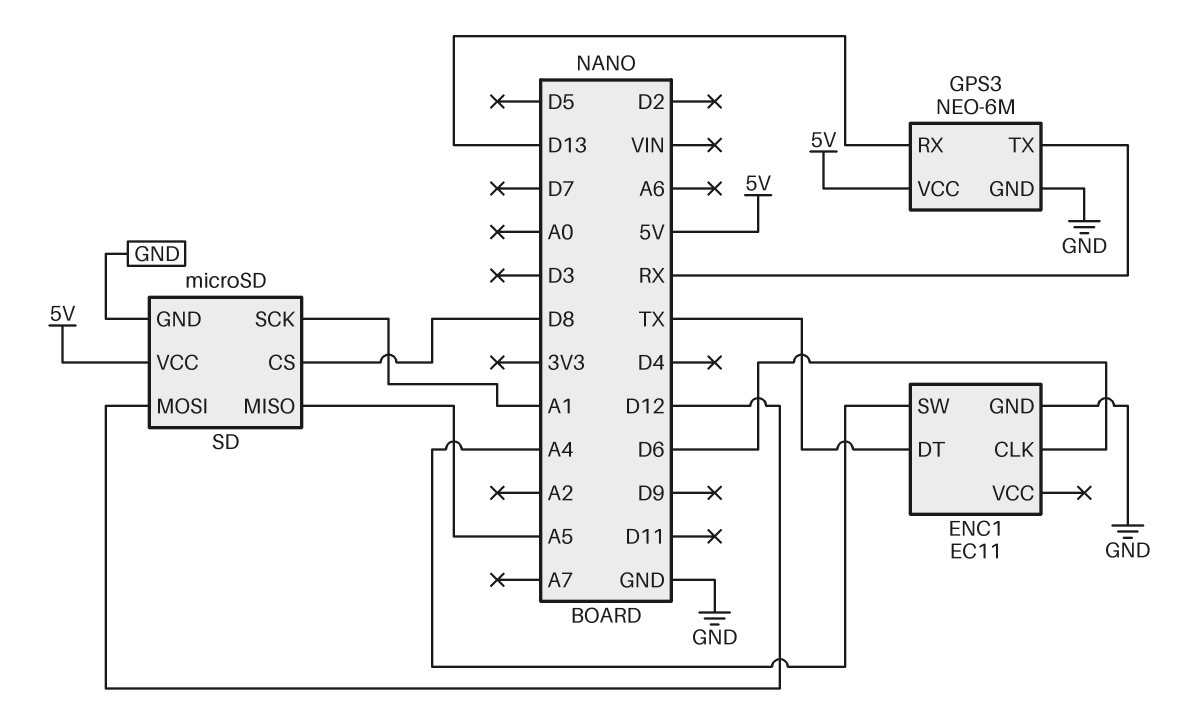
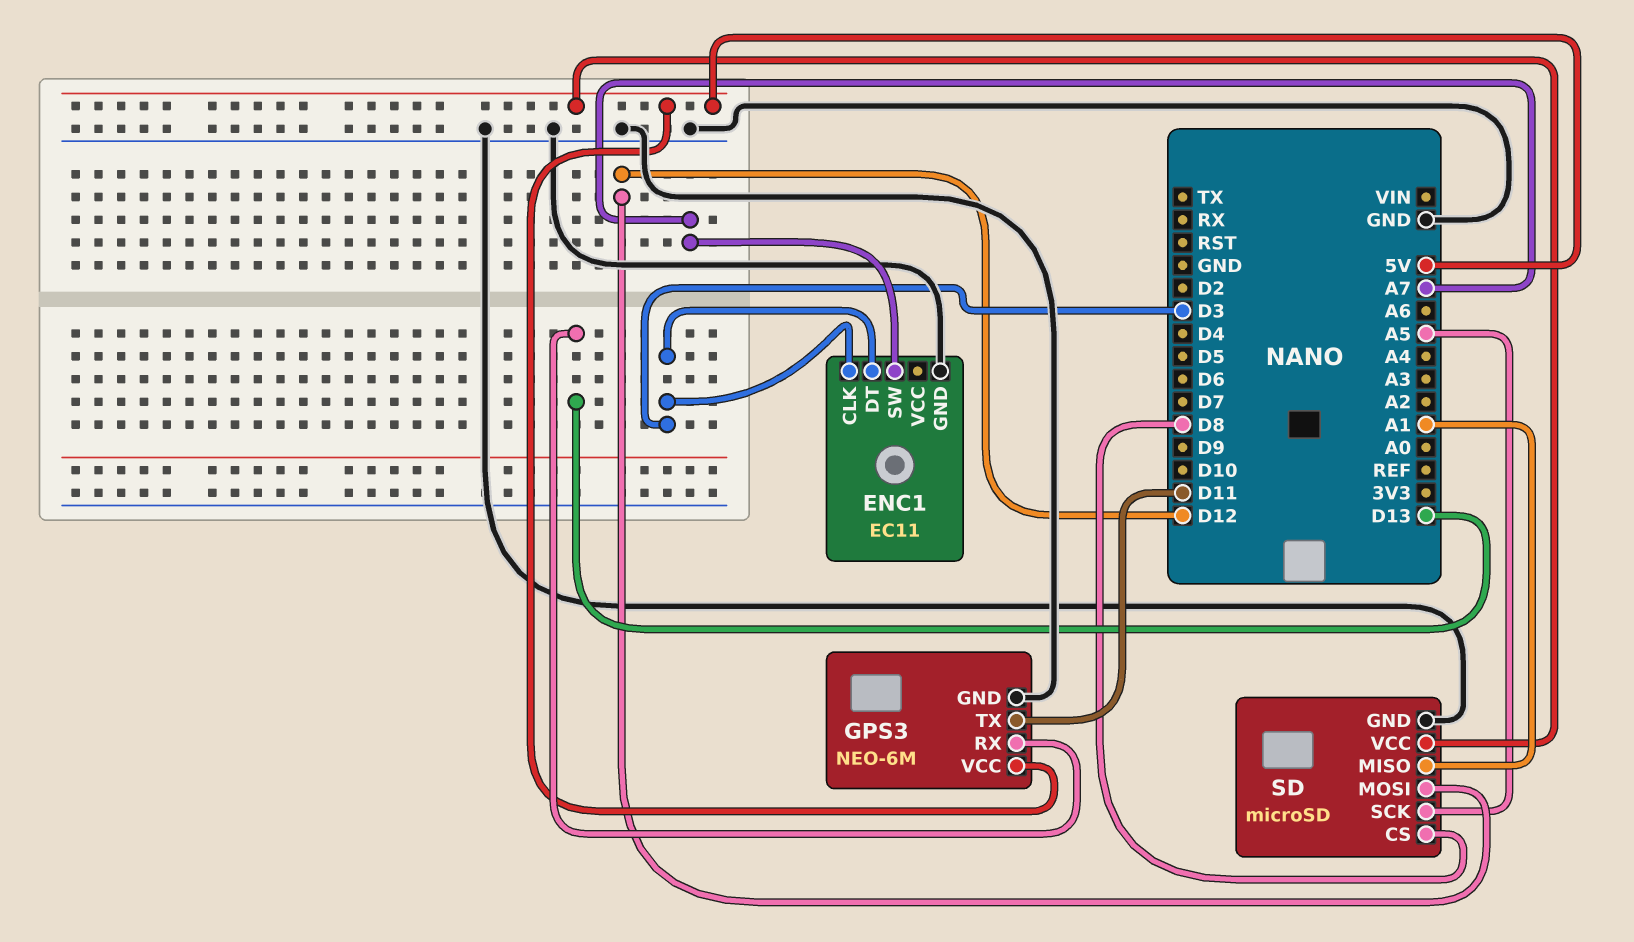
ENC1 pin CLK: D6 -> D3
ENC1 pin DT: TX -> D3
ENC1 pin SW: A4 -> A7
GPS3 pin TX: RX -> D11
SD pin MISO: A5 -> A1
SD pin SCK: A1 -> A5

